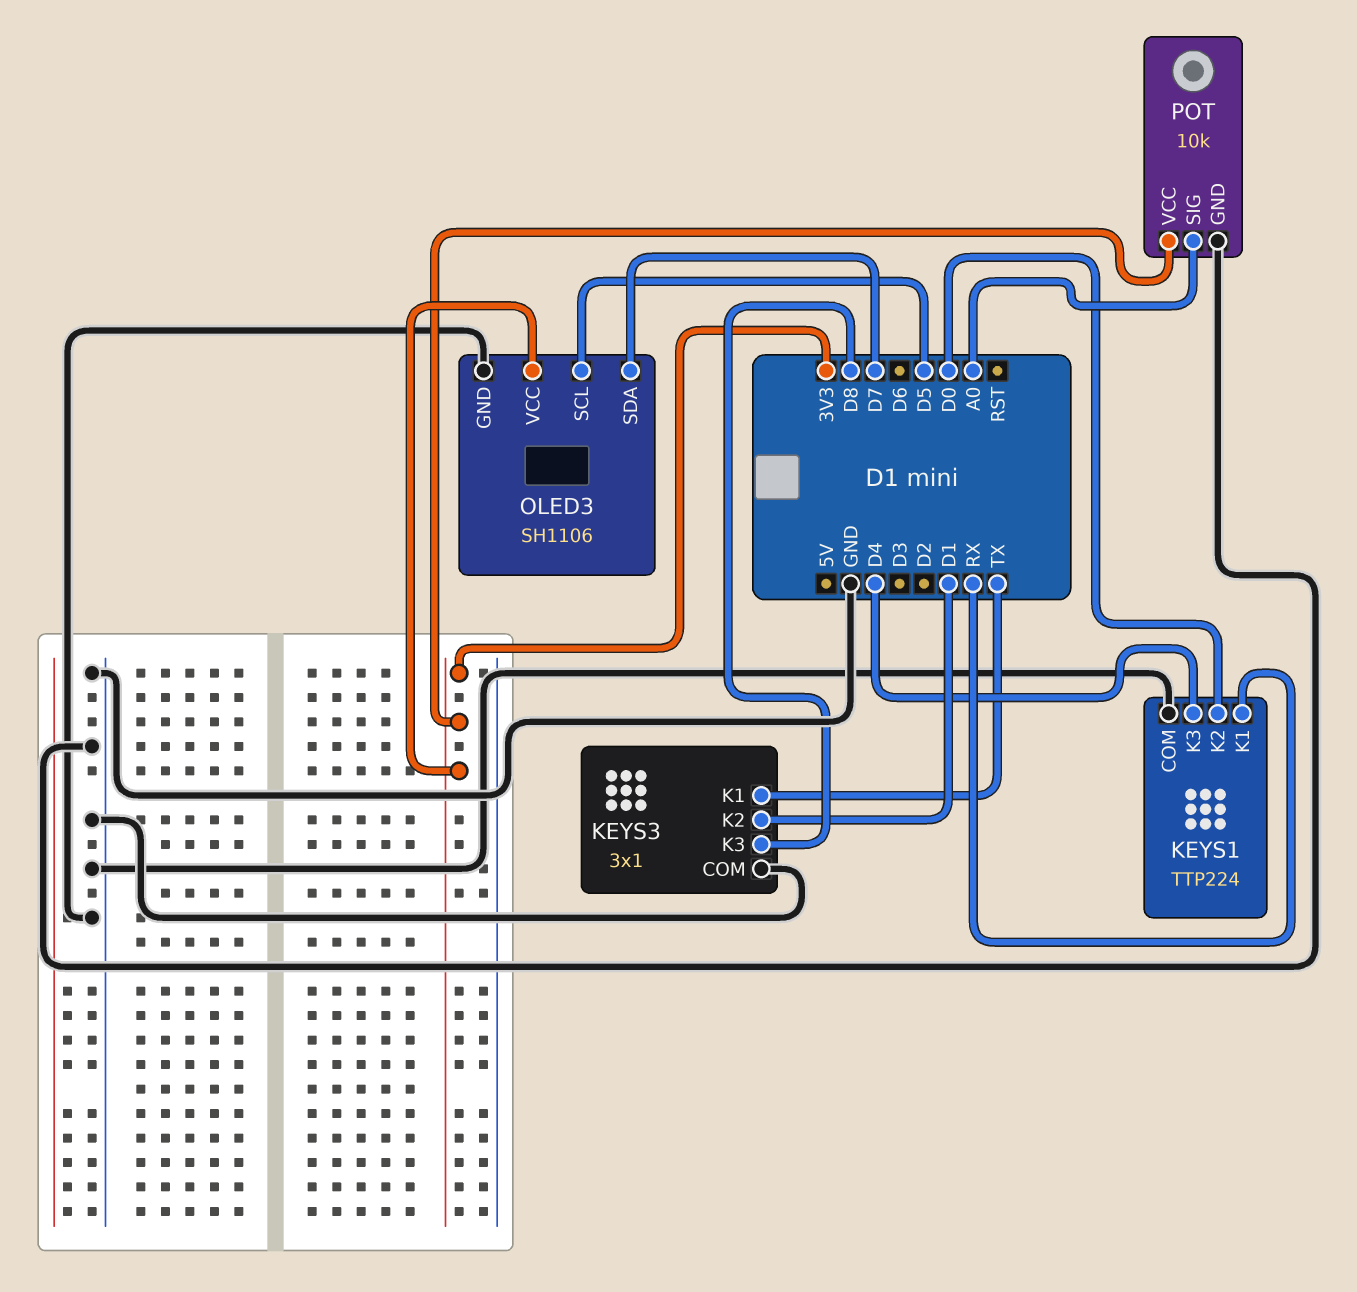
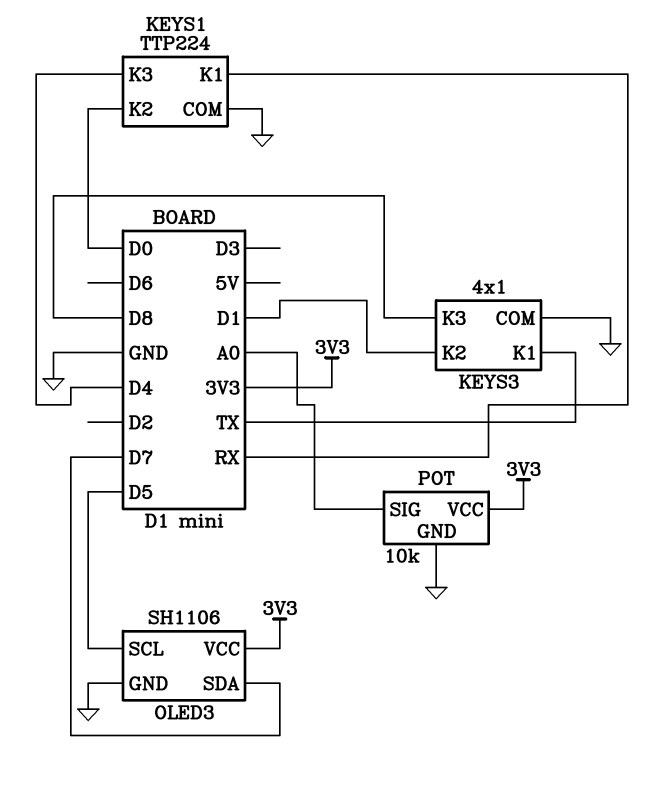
KEYS3: 3x1 -> 4x1

